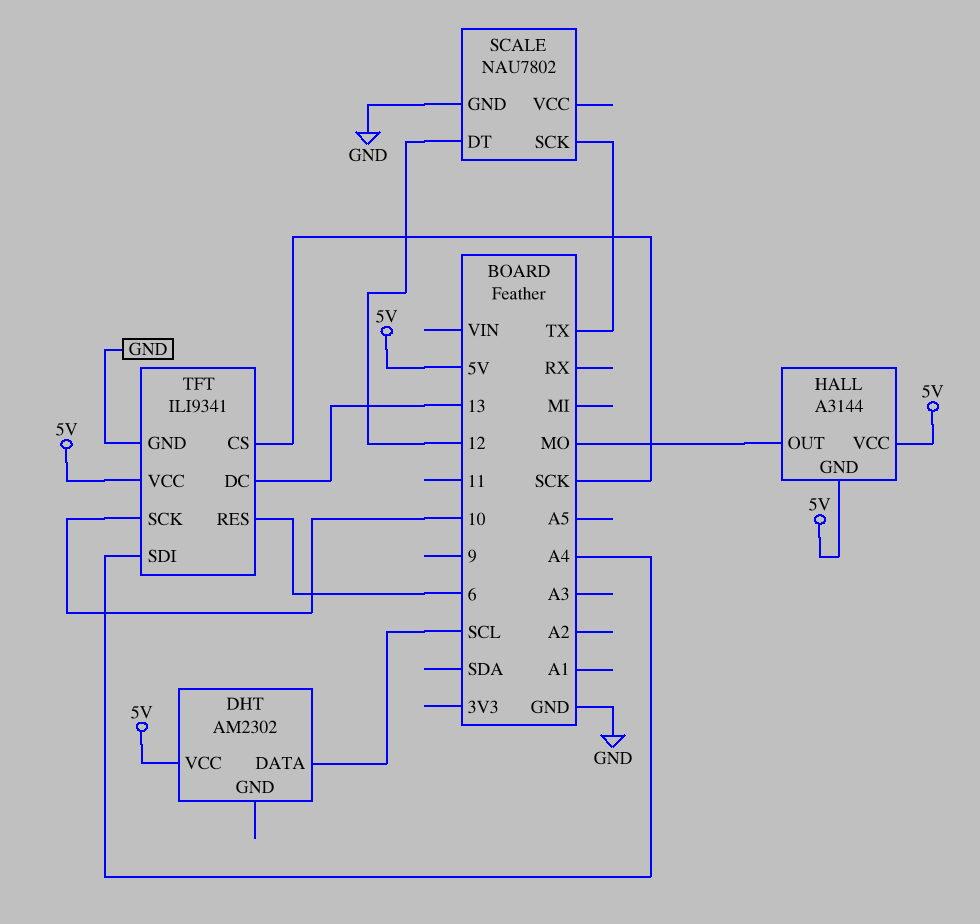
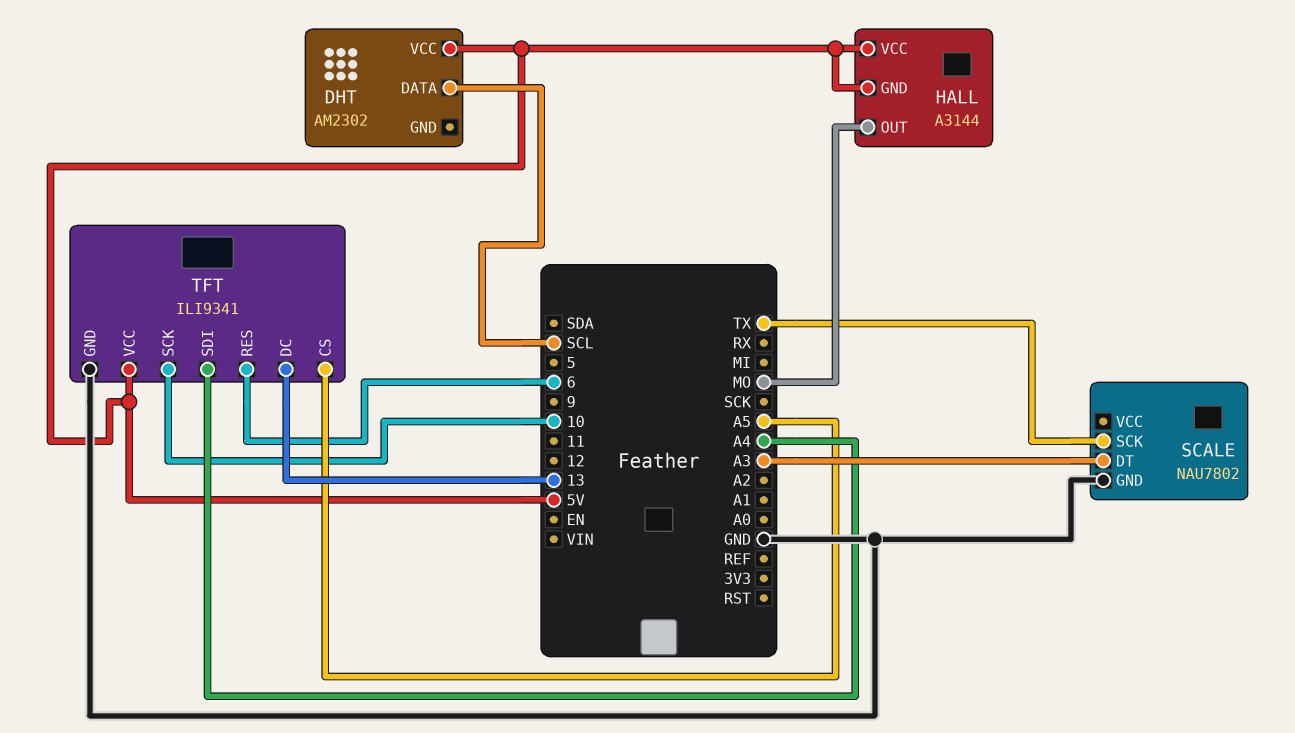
SCALE pin DT: 12 -> A3
TFT pin CS: SCK -> A5

